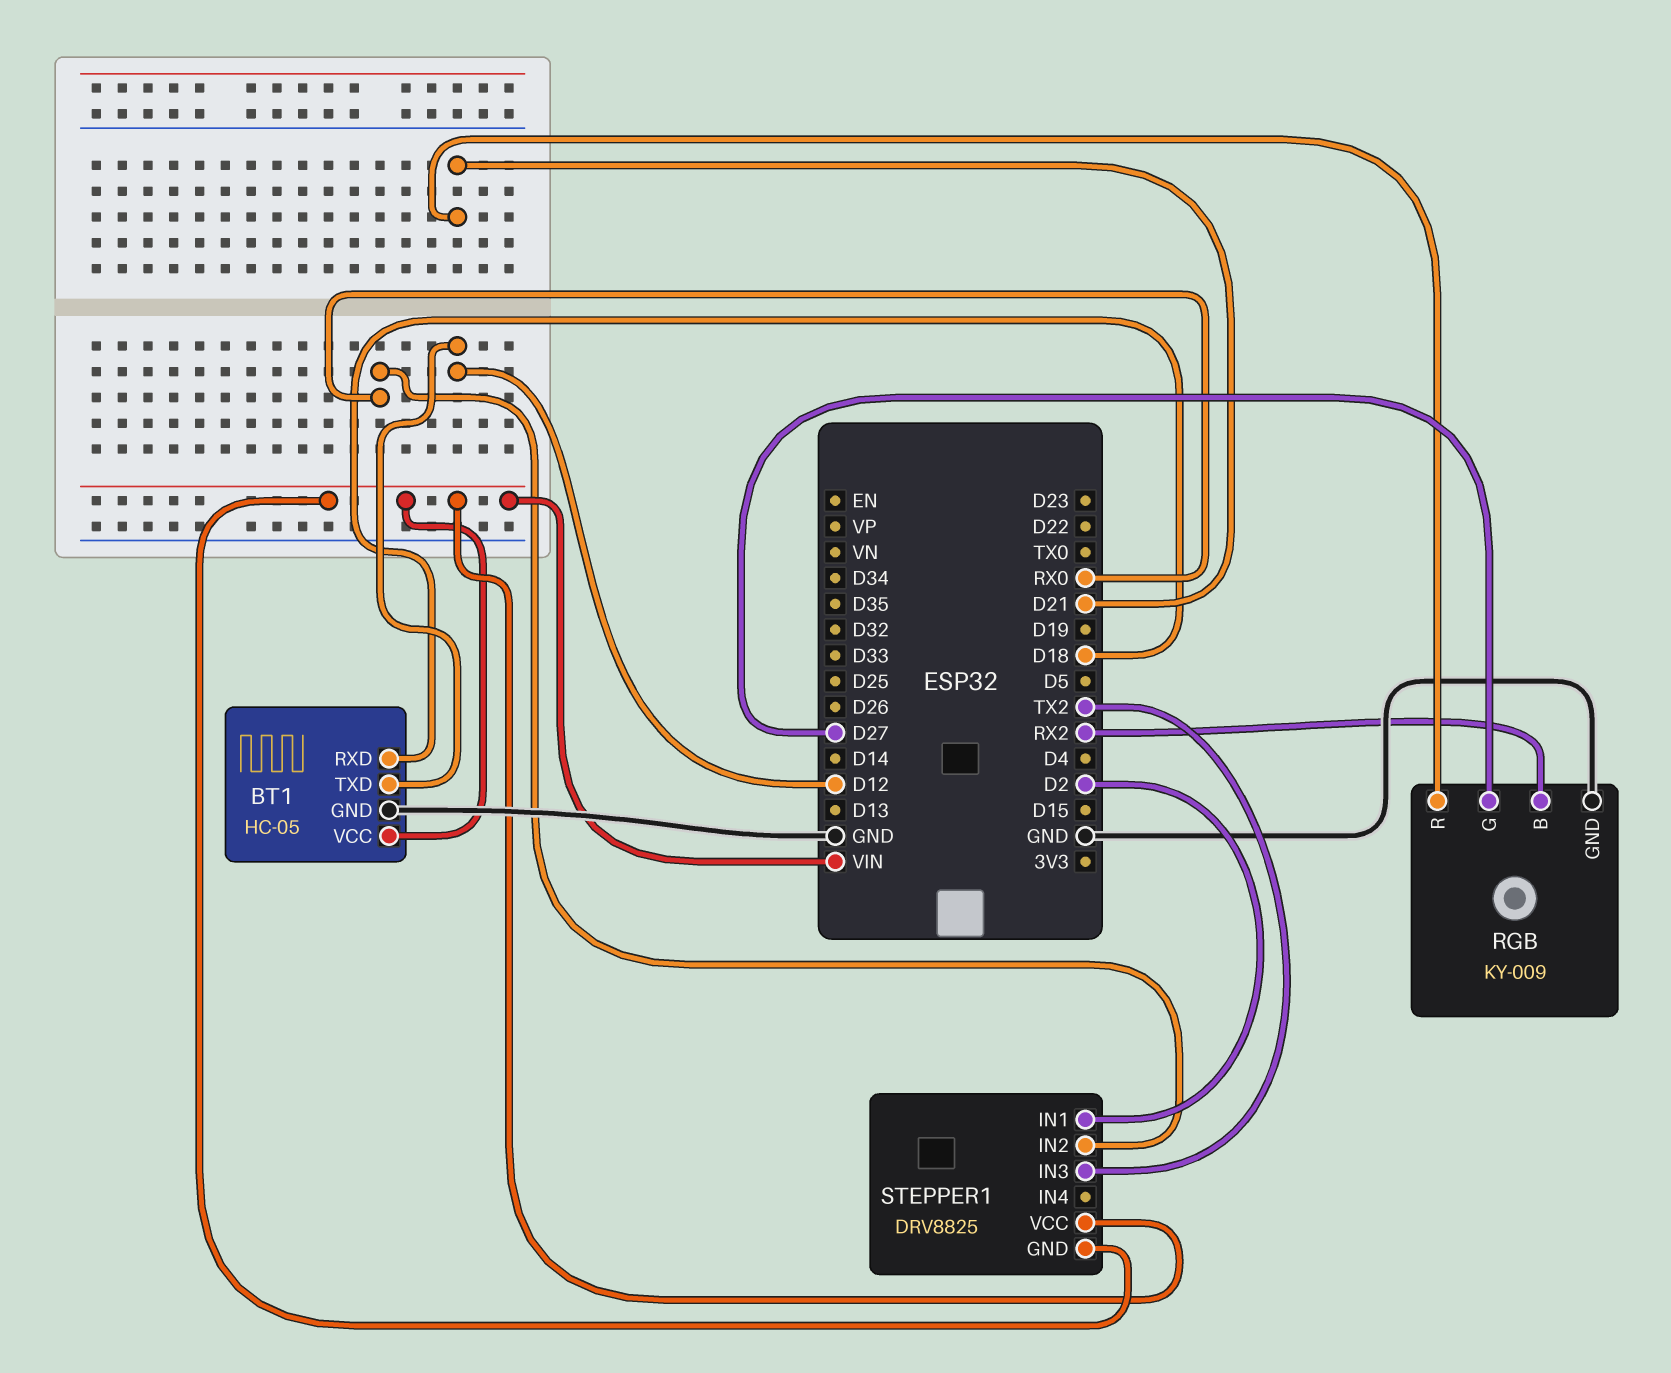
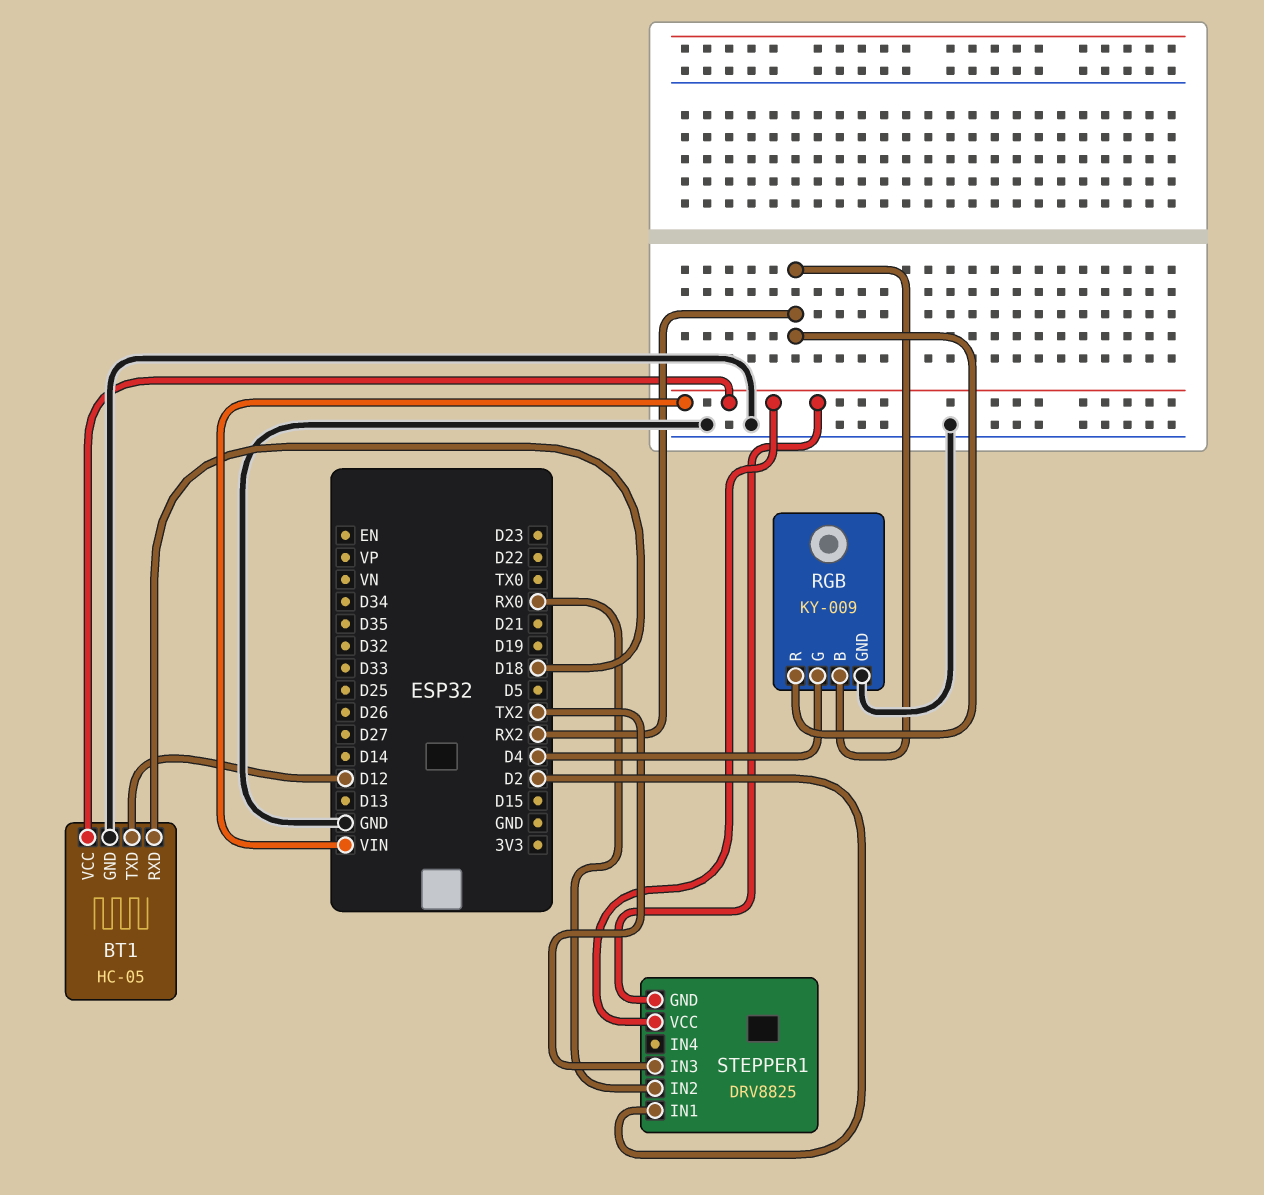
RGB pin G: D27 -> D4
RGB pin R: D21 -> RX2

